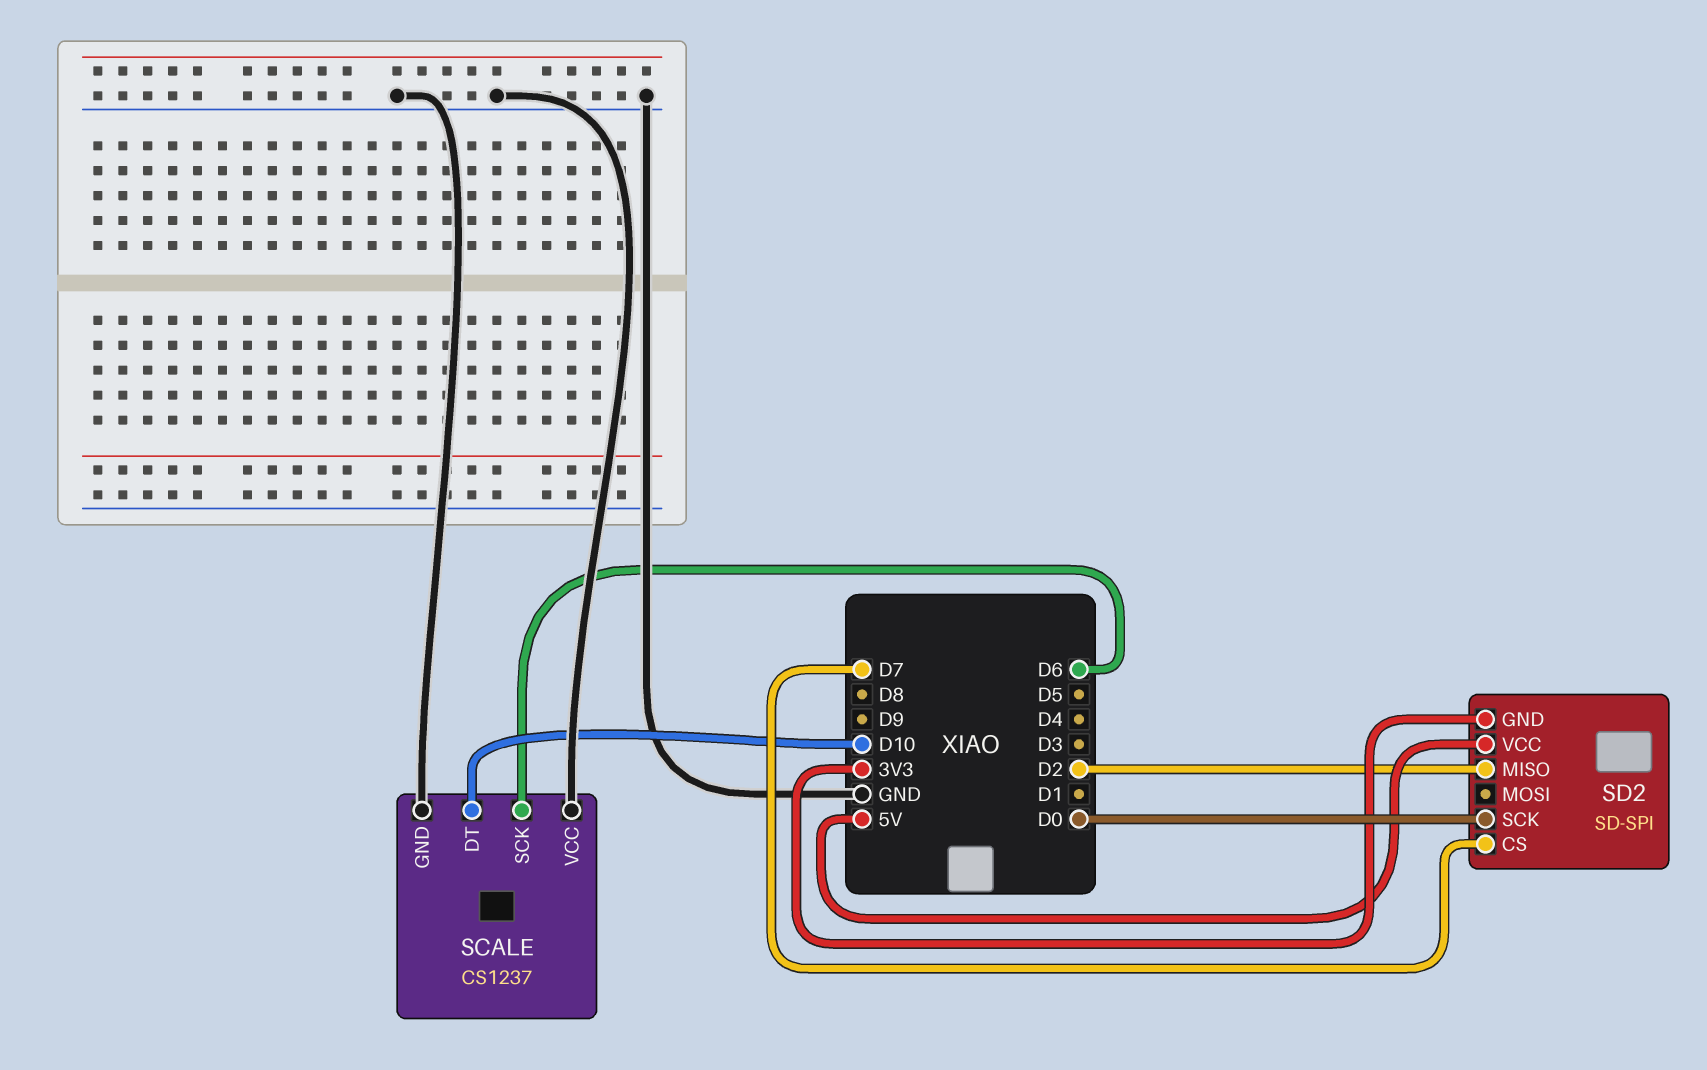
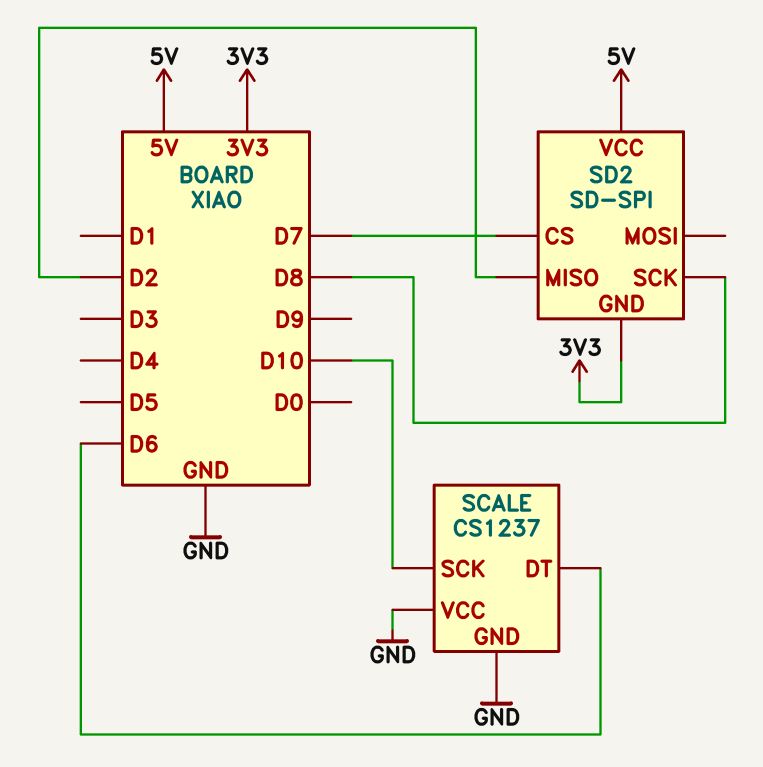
SCALE pin DT: D10 -> D6
SCALE pin SCK: D6 -> D10
SD2 pin SCK: D0 -> D8

